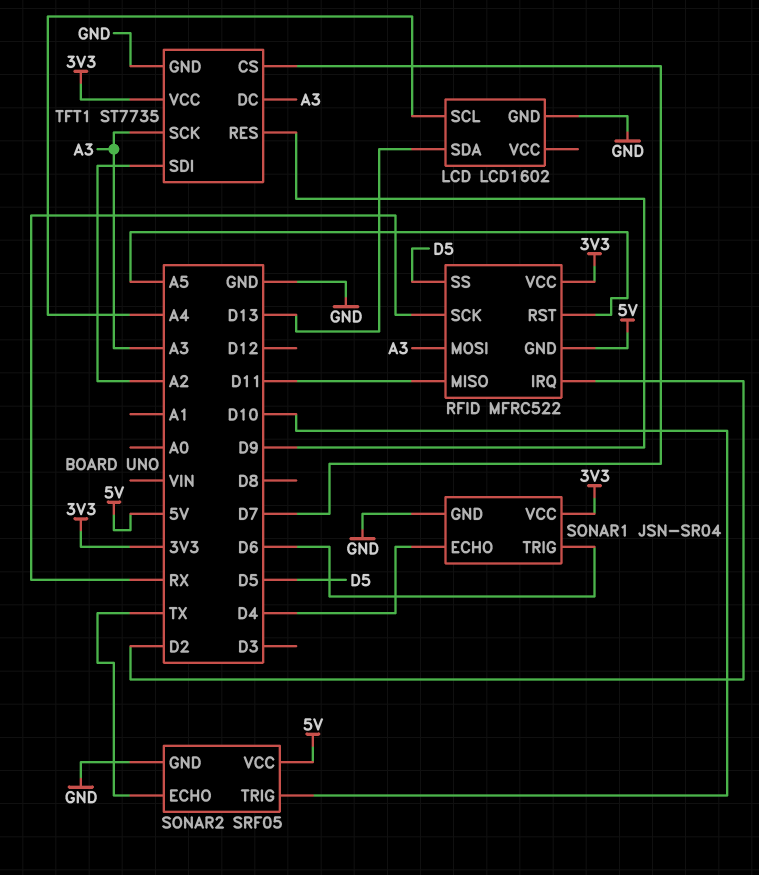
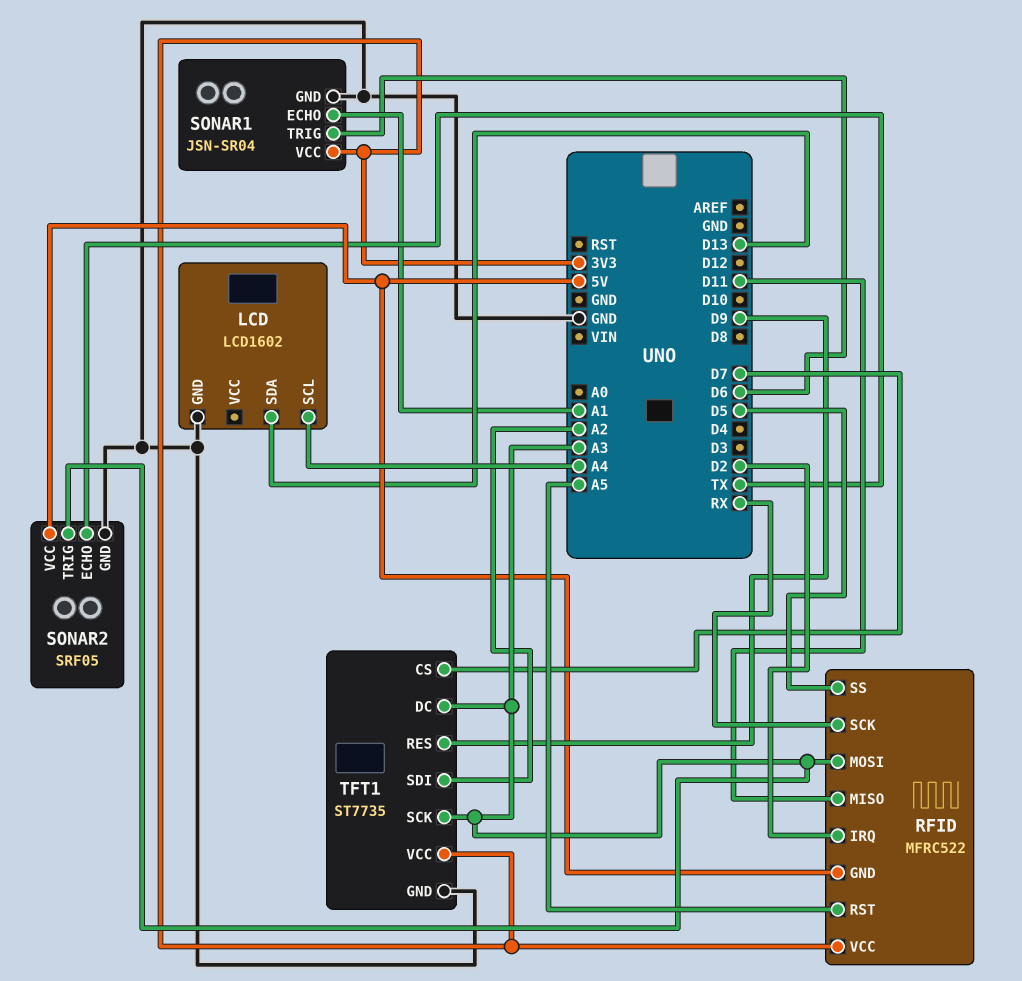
SONAR1 pin ECHO: D4 -> A1
SONAR2 pin TRIG: D10 -> A3

